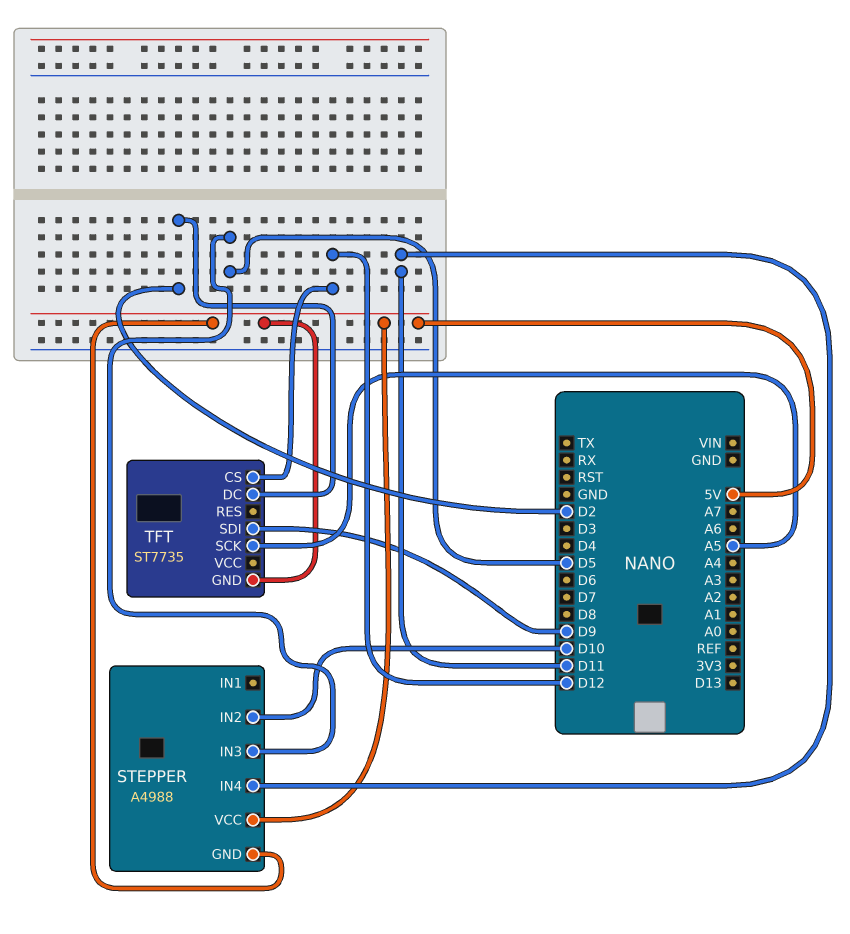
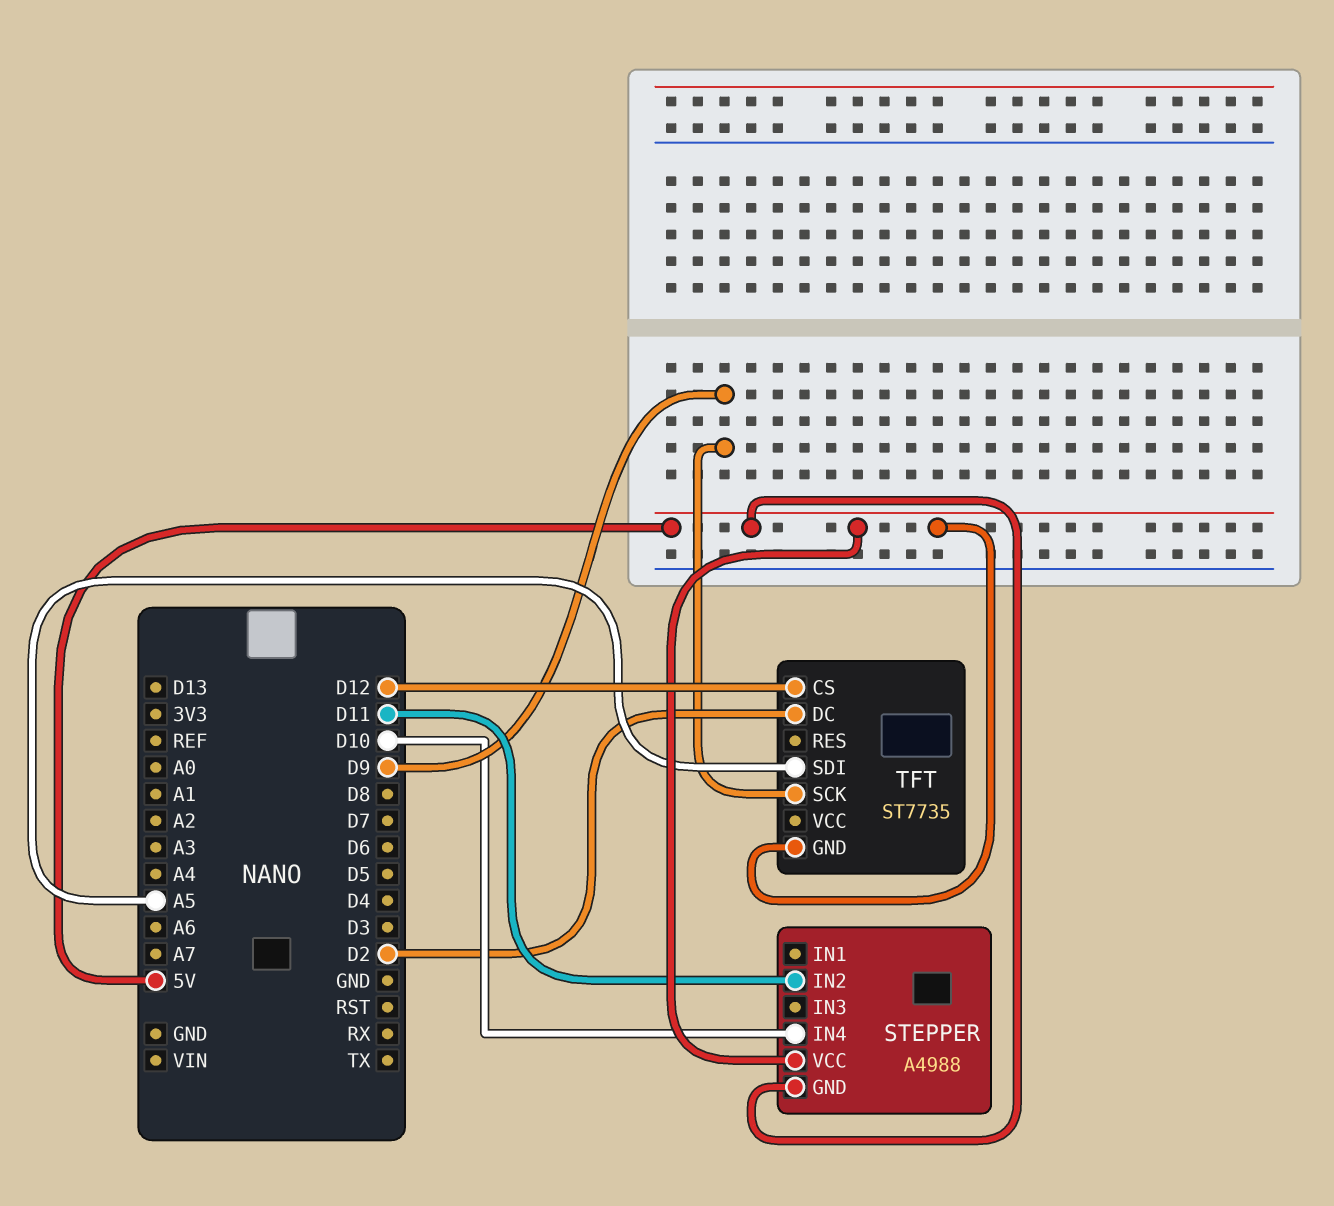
STEPPER pin IN2: D10 -> D11
STEPPER pin IN3: D5 -> none
STEPPER pin IN4: D11 -> D10
TFT pin SCK: A5 -> D9
TFT pin SDI: D9 -> A5

